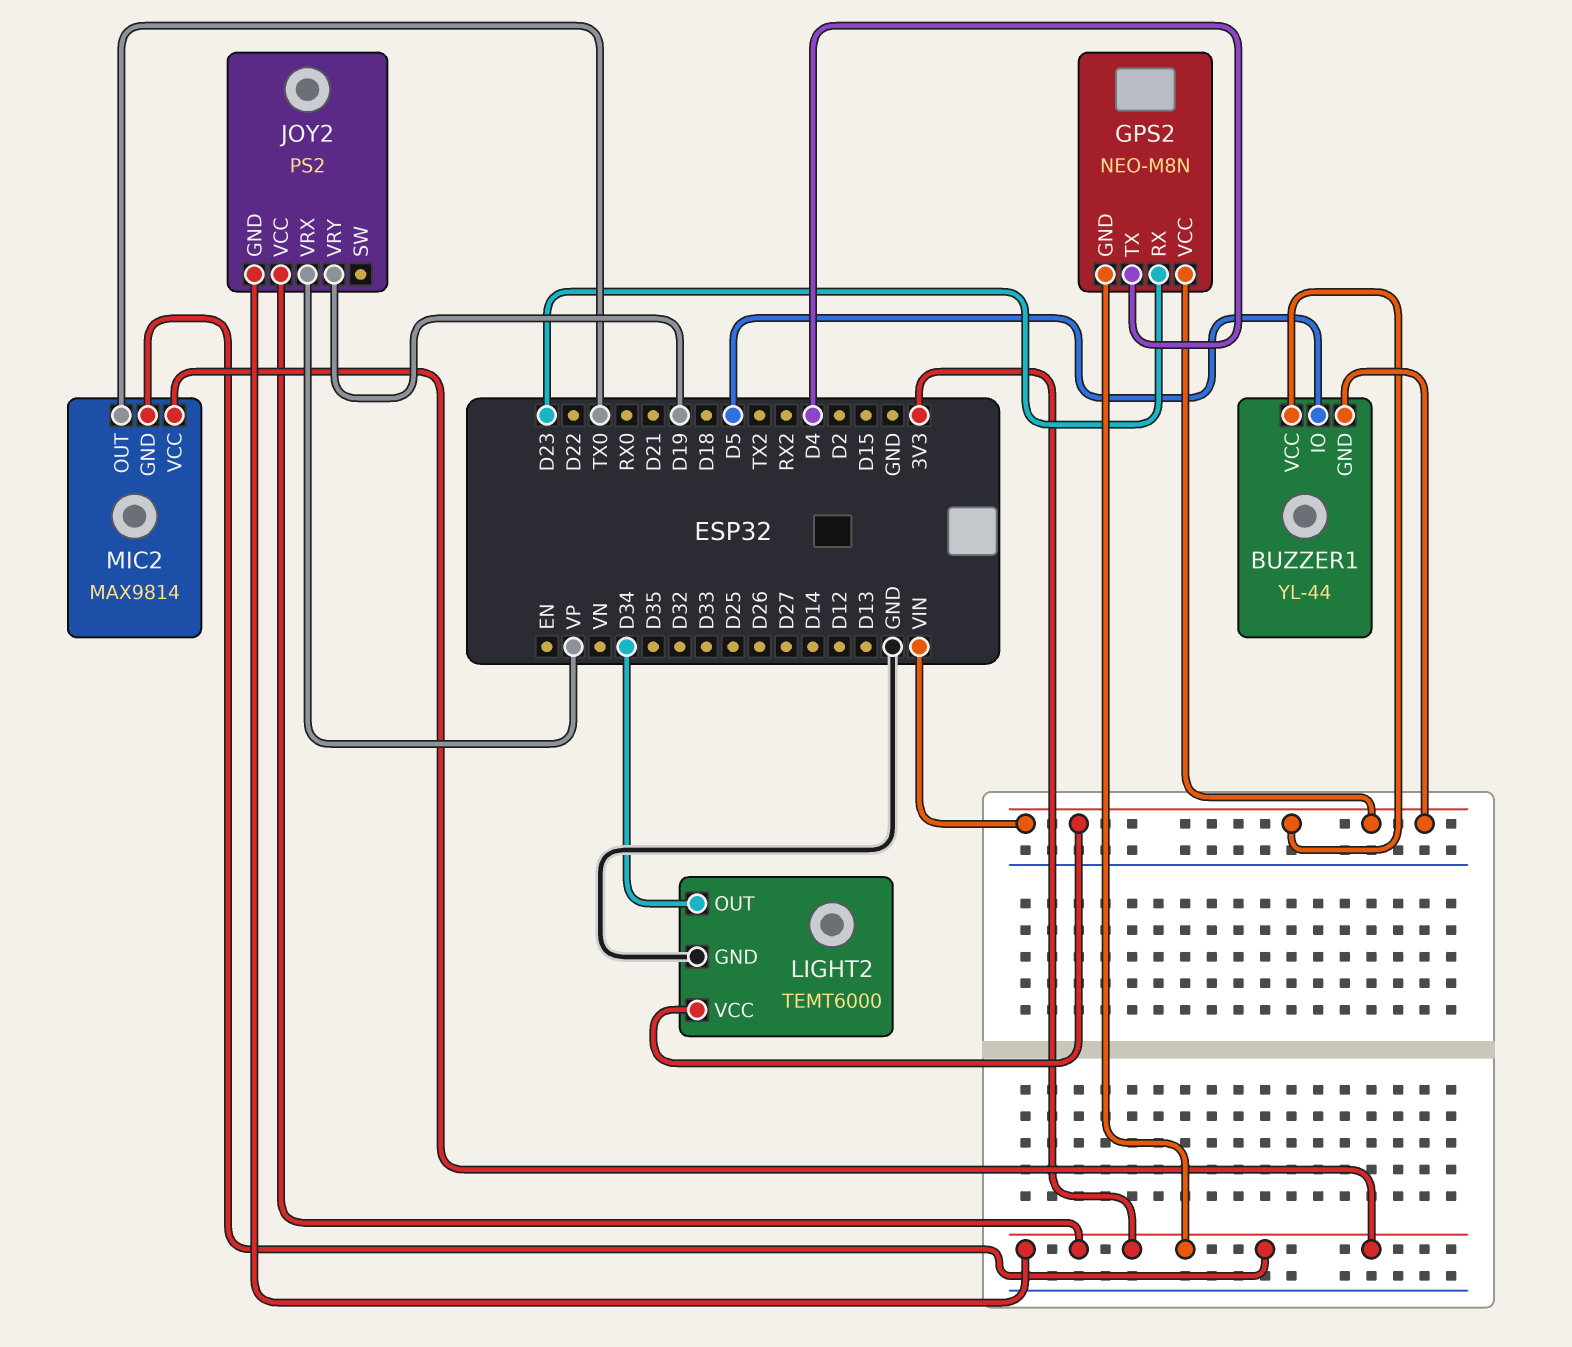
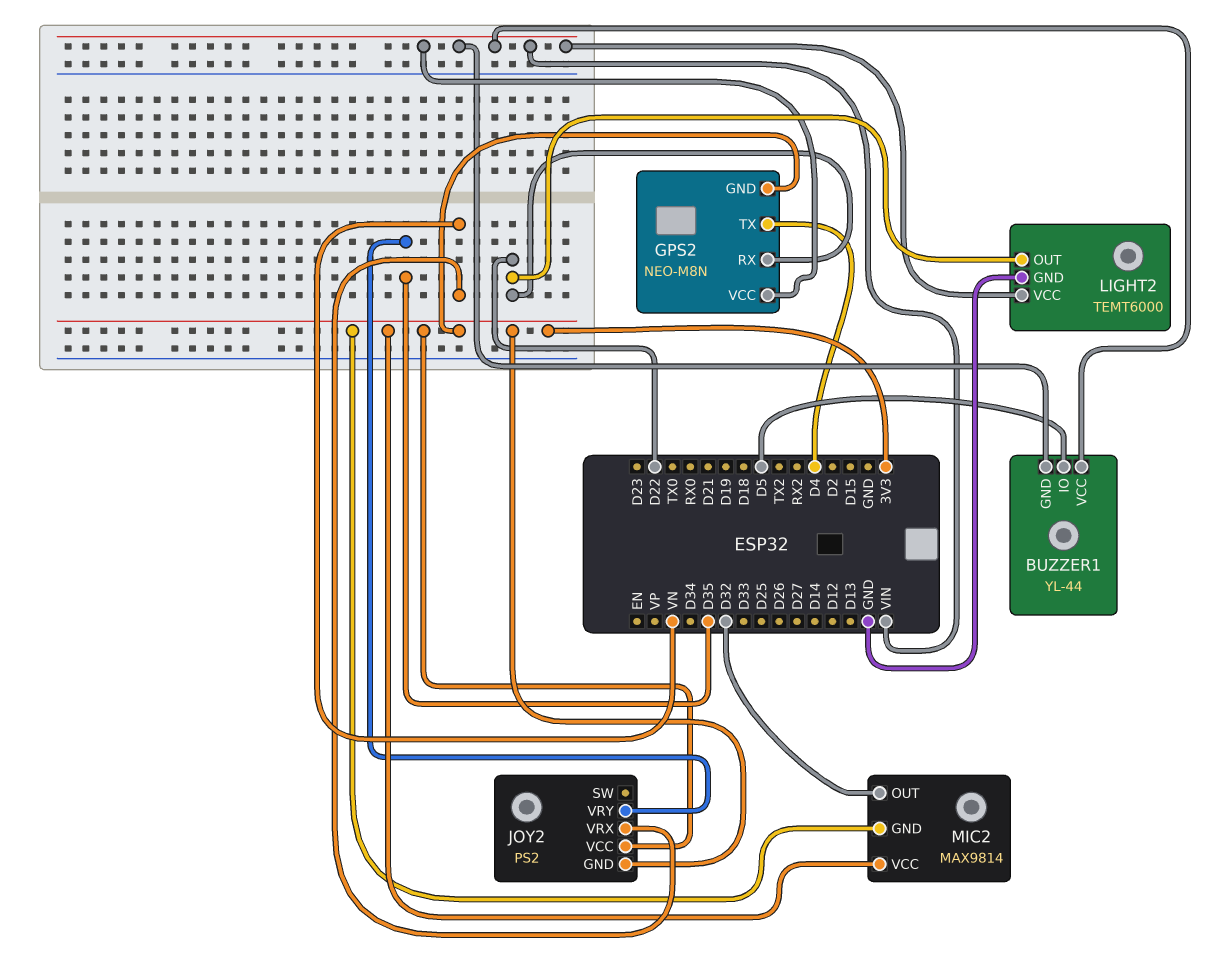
GPS2 pin RX: D23 -> D22
JOY2 pin VRX: VP -> VN
JOY2 pin VRY: D19 -> D35
LIGHT2 pin OUT: D34 -> D22
MIC2 pin OUT: TX0 -> D32

